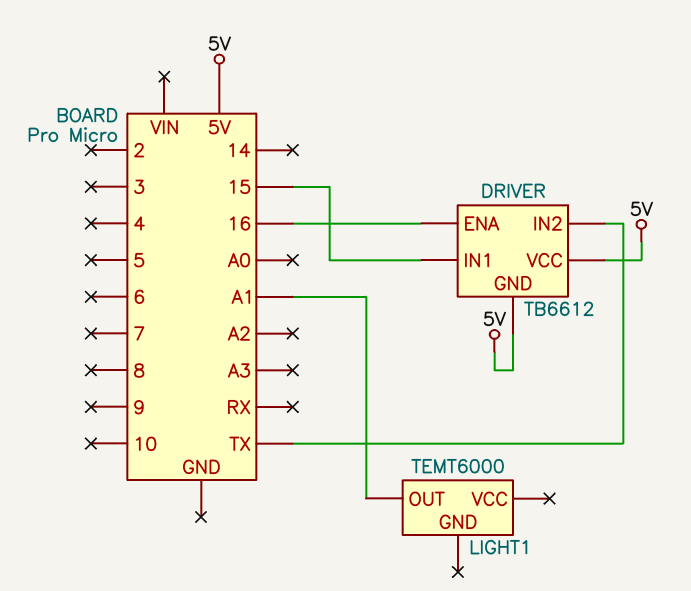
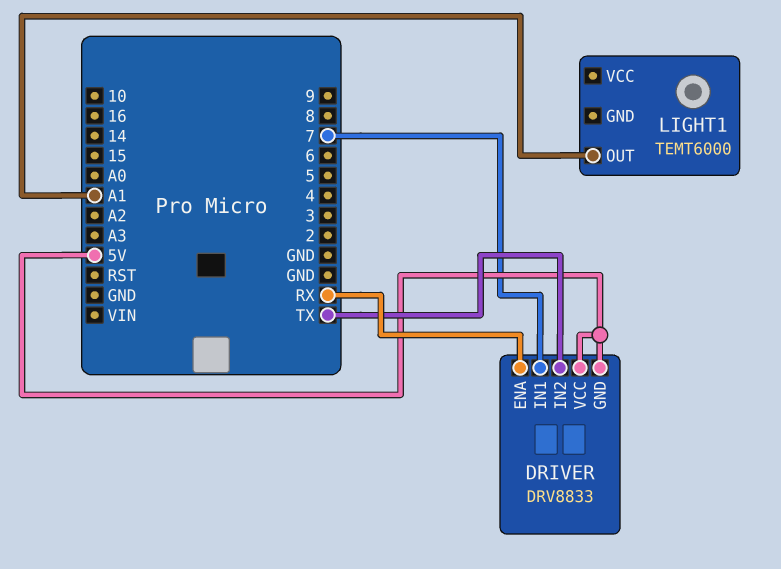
DRIVER: TB6612 -> DRV8833
DRIVER pin ENA: 16 -> RX
DRIVER pin IN1: 15 -> 7

